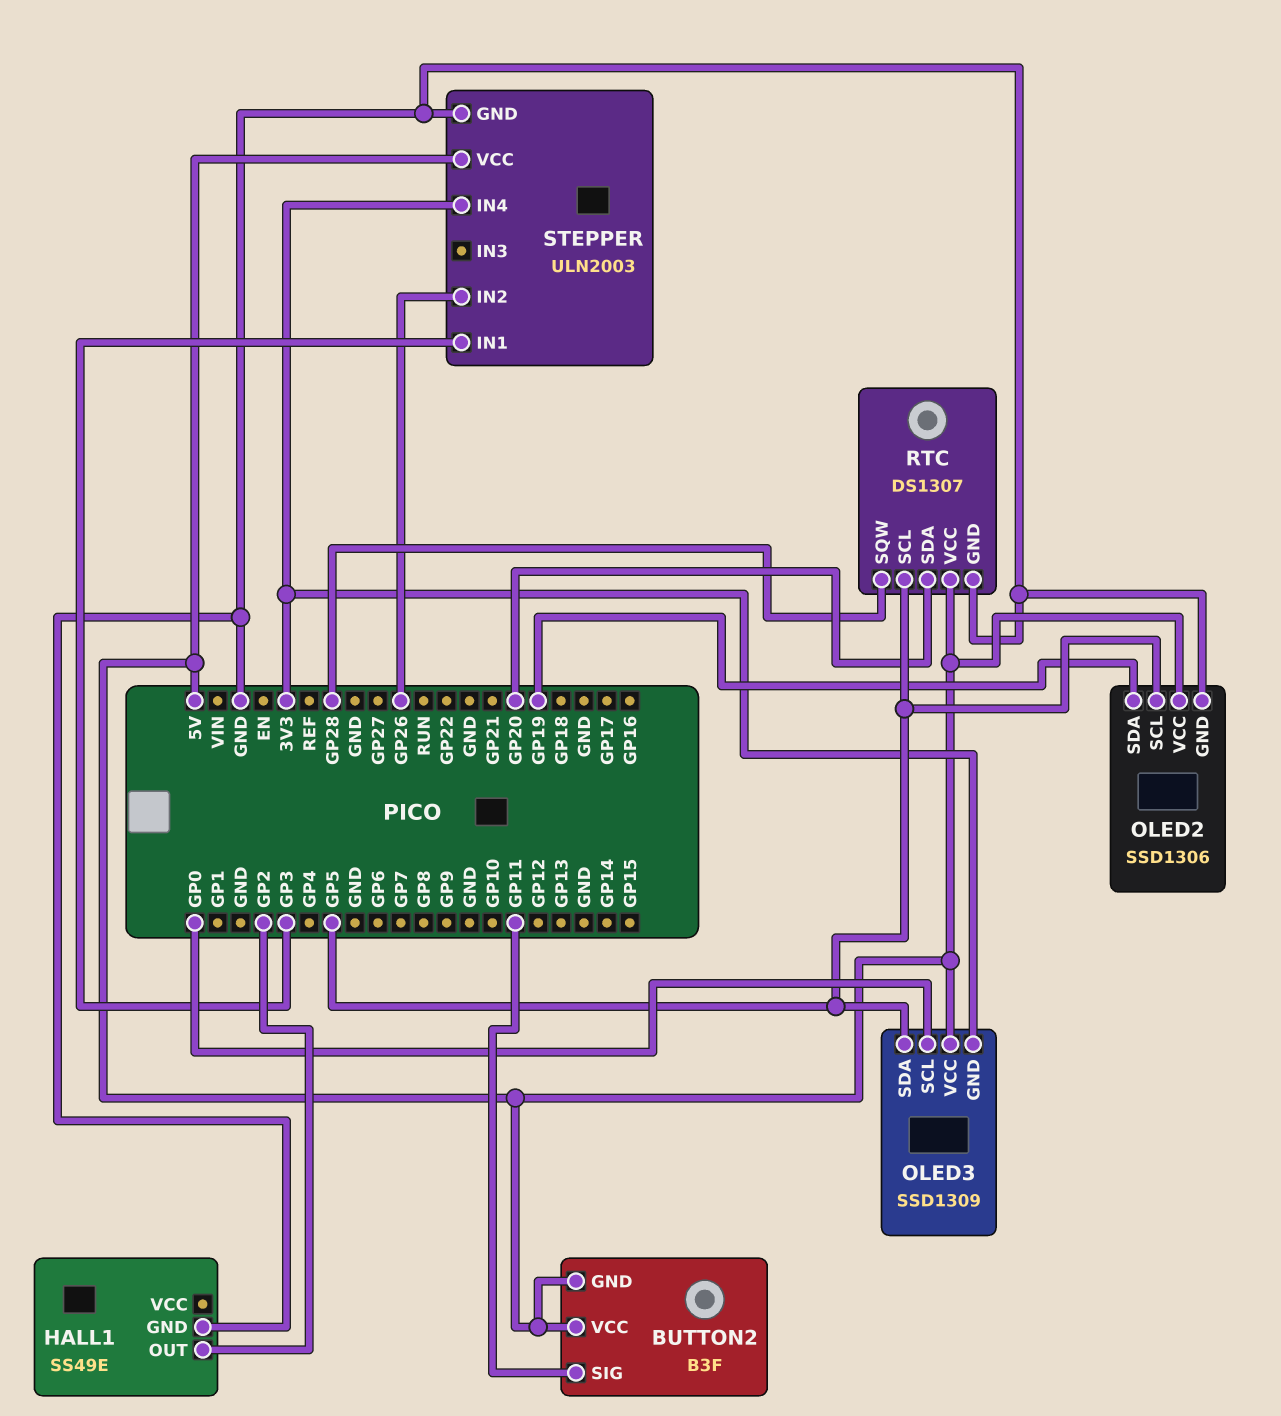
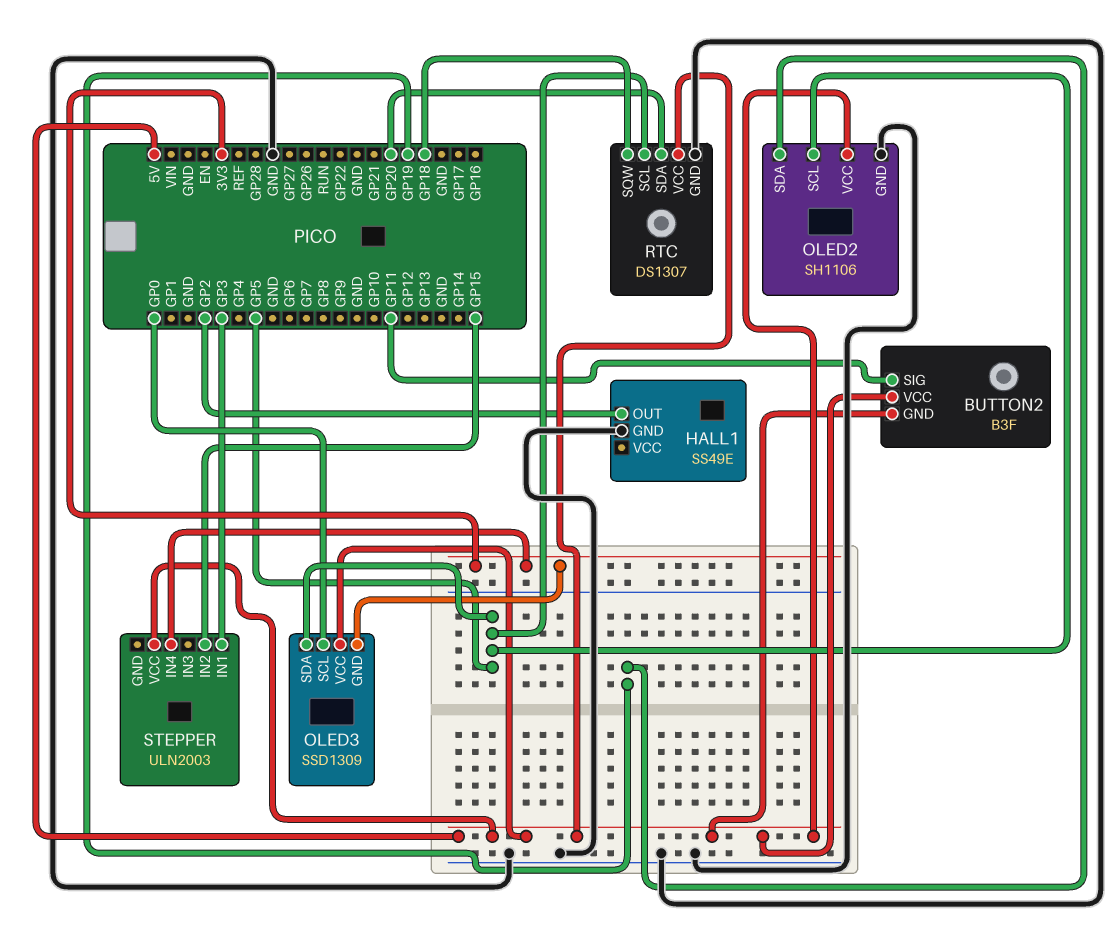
OLED2: SSD1306 -> SH1106
RTC pin SQW: GP28 -> GP18
STEPPER pin GND: GND -> none
STEPPER pin IN2: GP26 -> GP15

